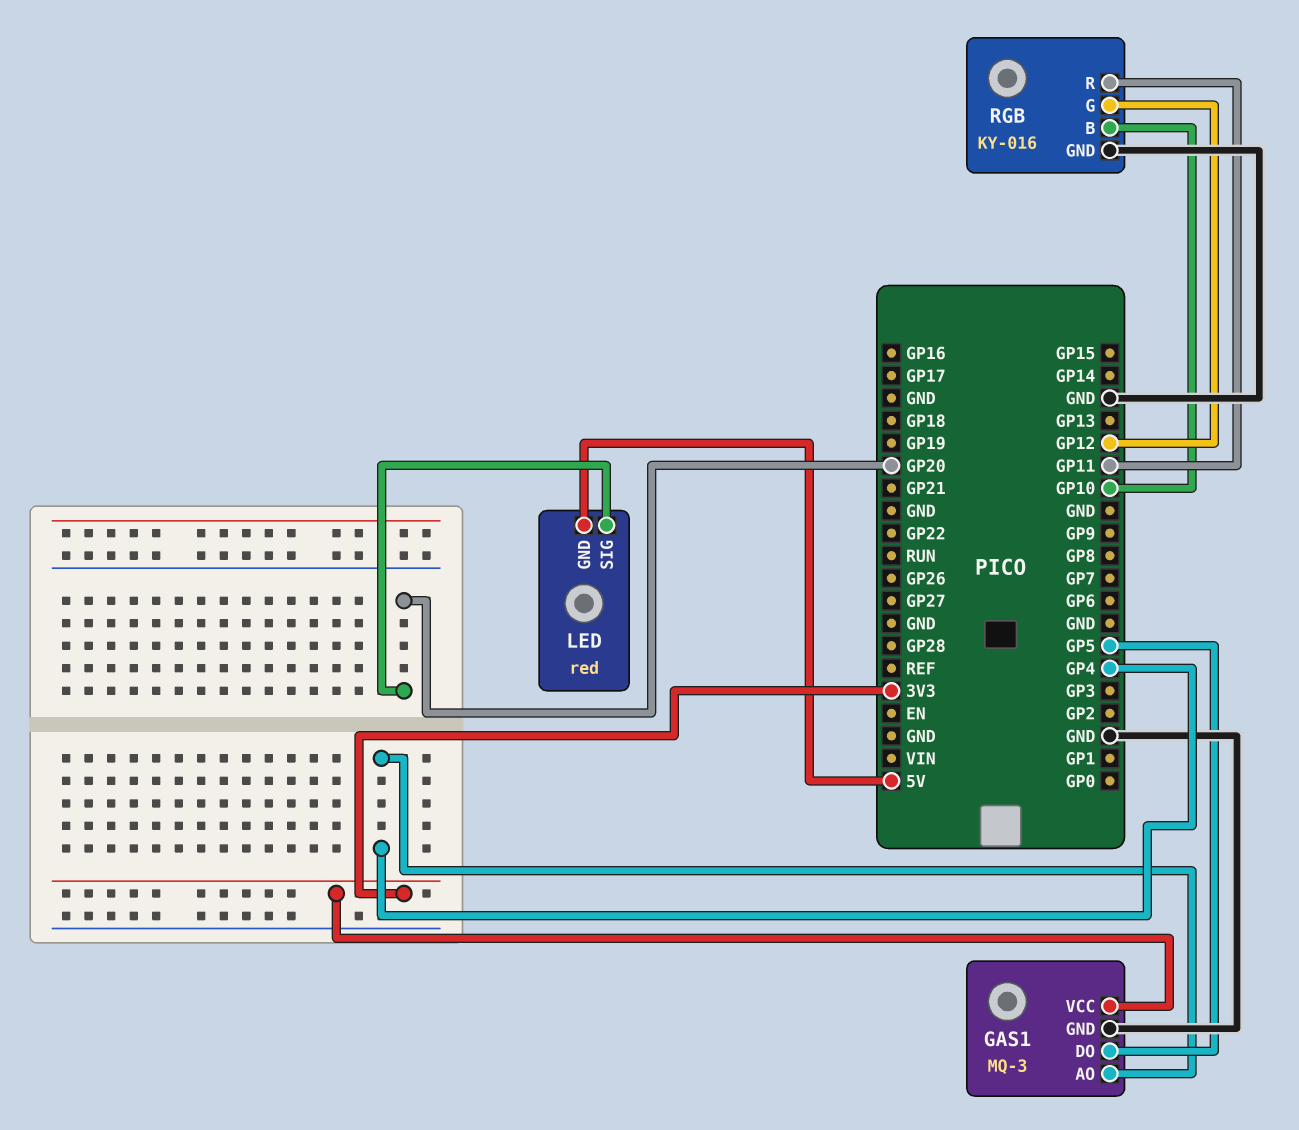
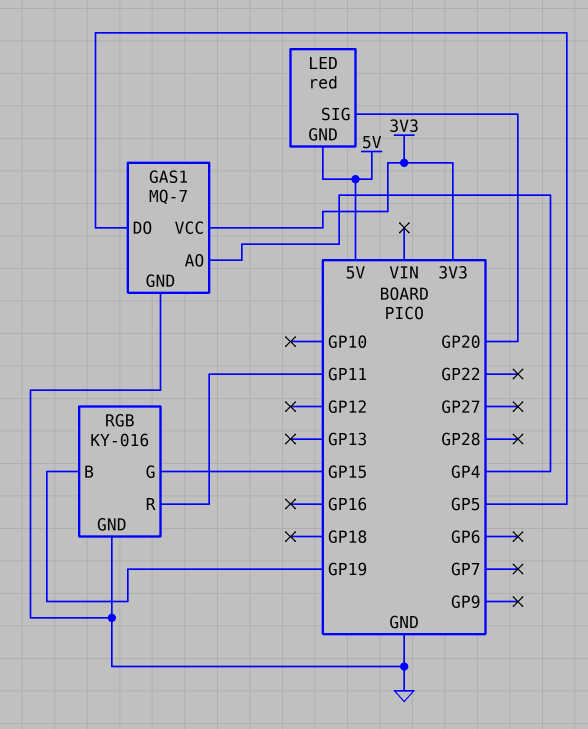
GAS1: MQ-3 -> MQ-7
RGB pin B: GP10 -> GP19
RGB pin G: GP12 -> GP15

